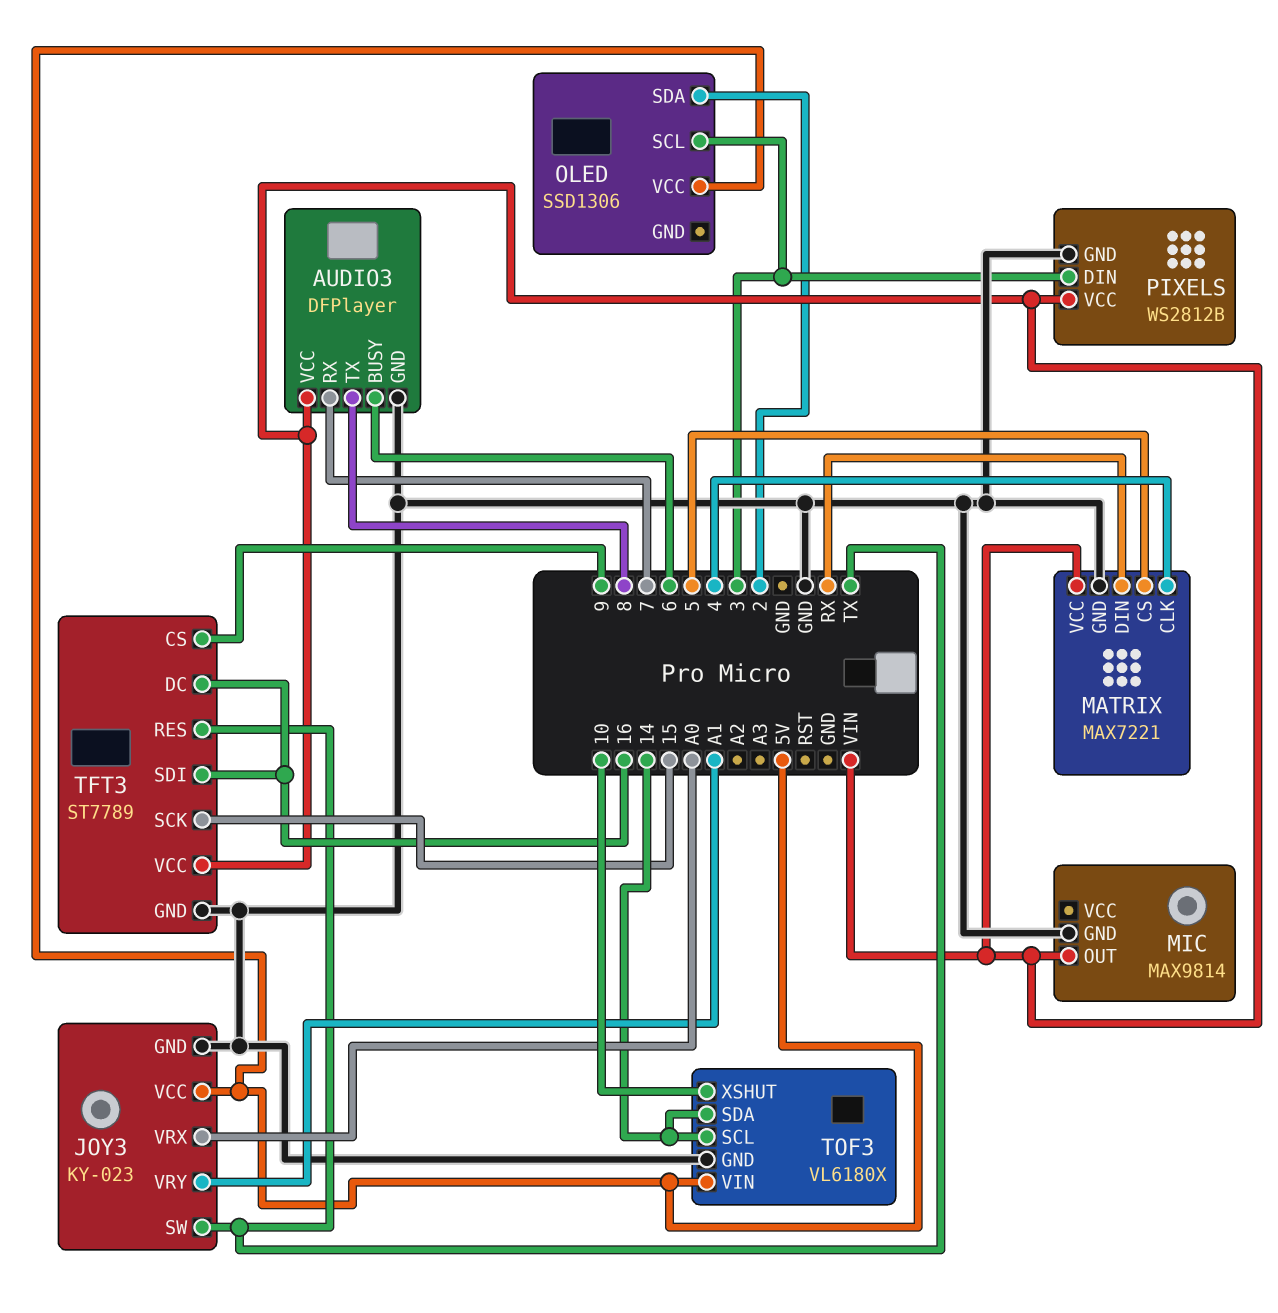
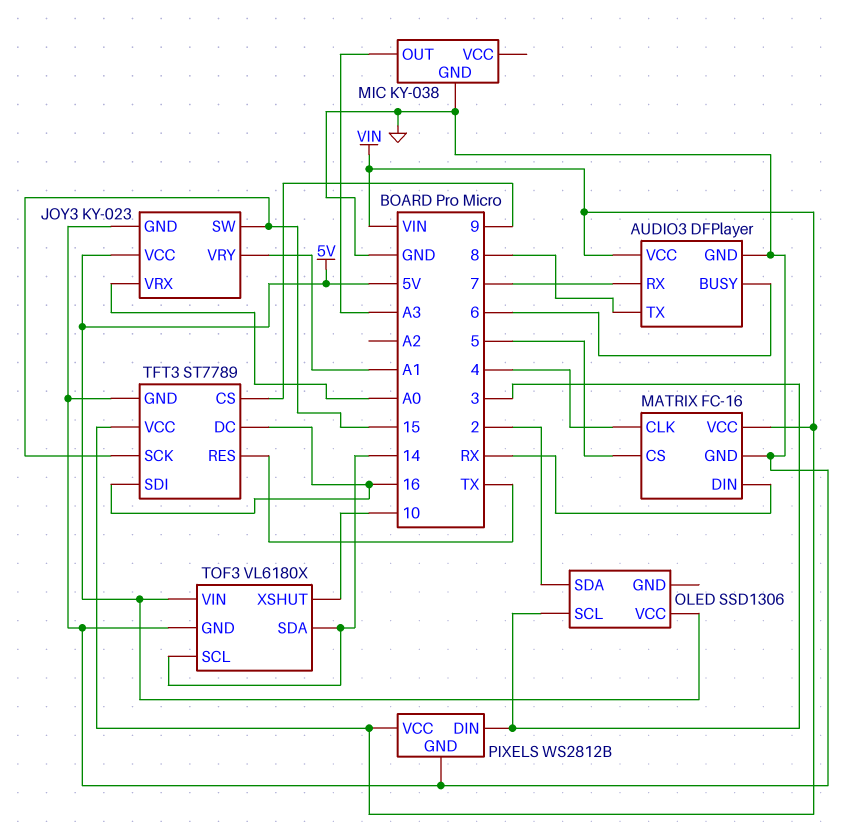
JOY3 pin SW: TX -> 15
MATRIX: MAX7221 -> FC-16
MIC: MAX9814 -> KY-038
MIC pin OUT: VIN -> A3

